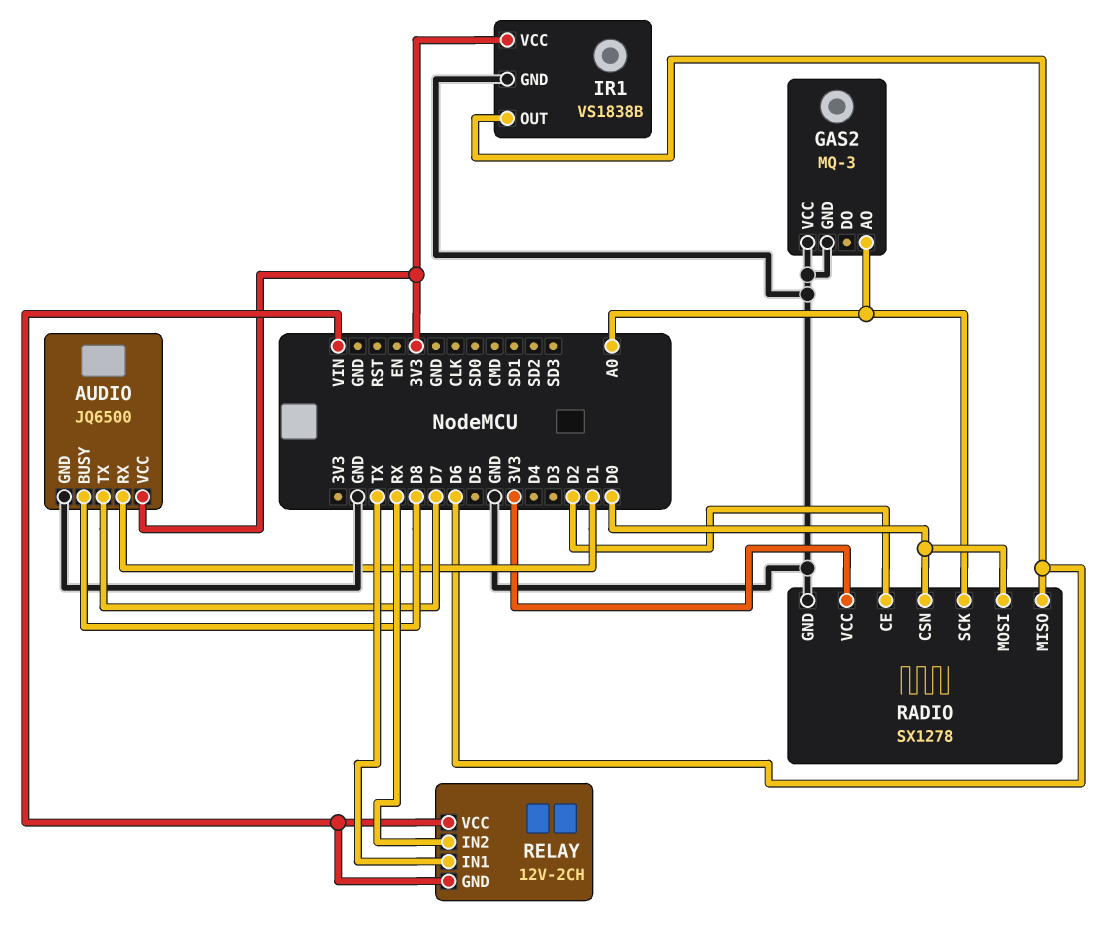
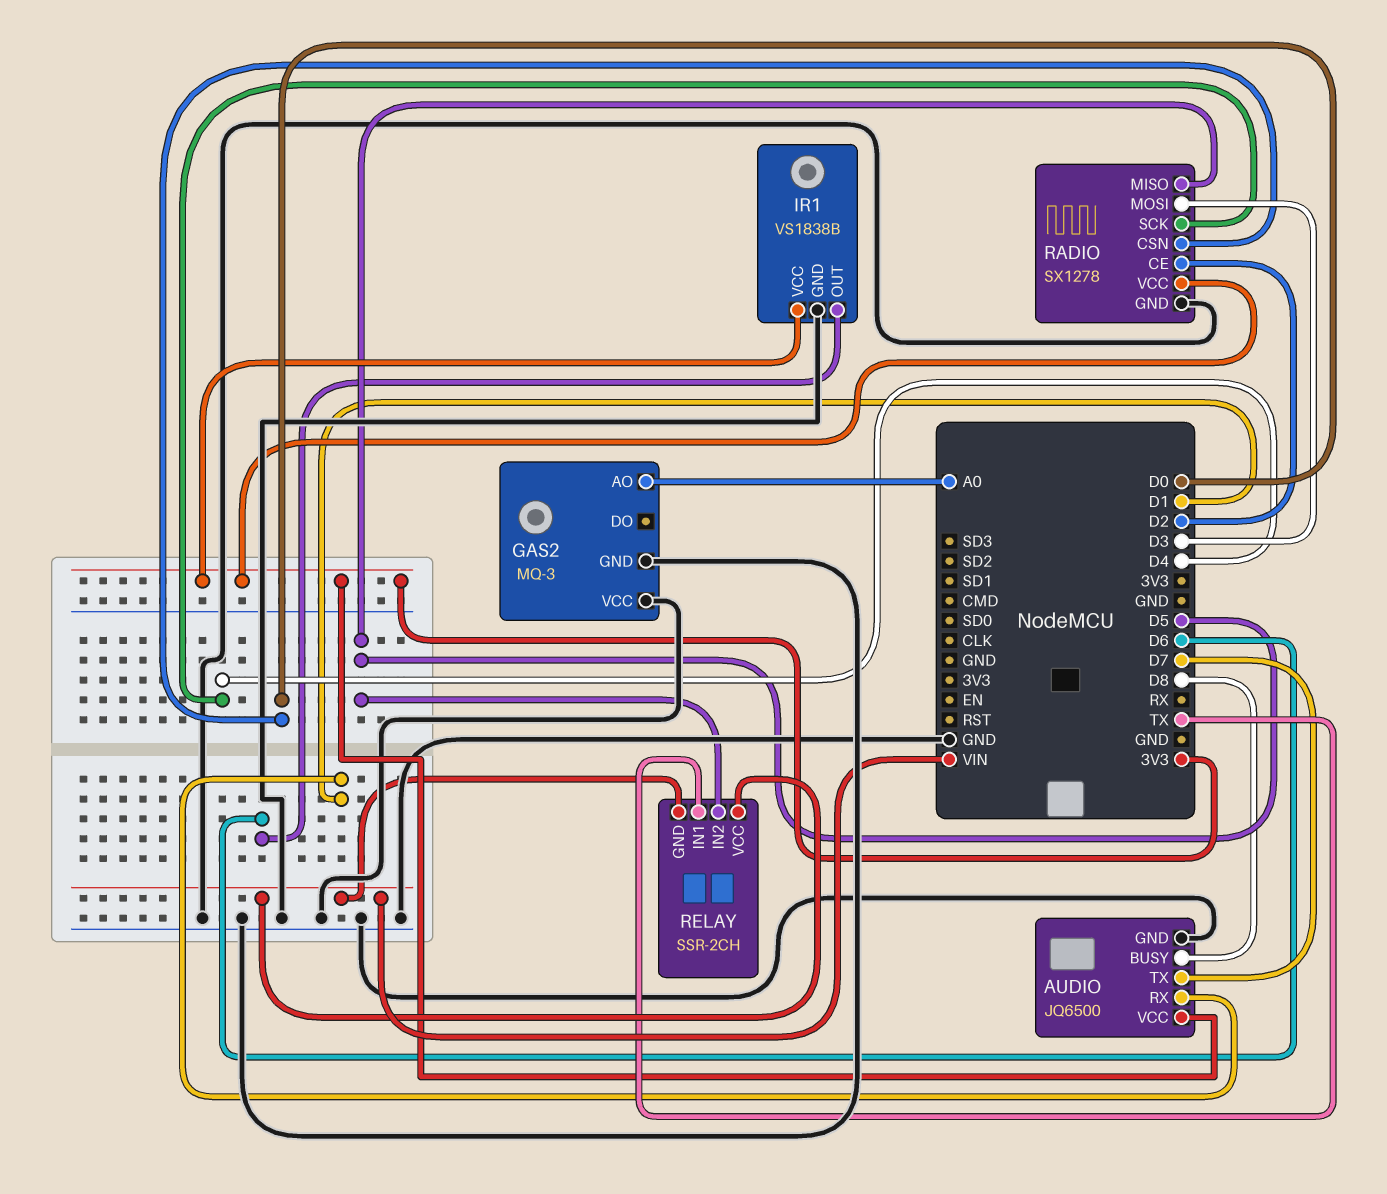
RADIO pin MISO: D6 -> D5
RADIO pin MOSI: D0 -> D3
RADIO pin SCK: A0 -> D4
RELAY: 12V-2CH -> SSR-2CH
RELAY pin IN2: RX -> D5

